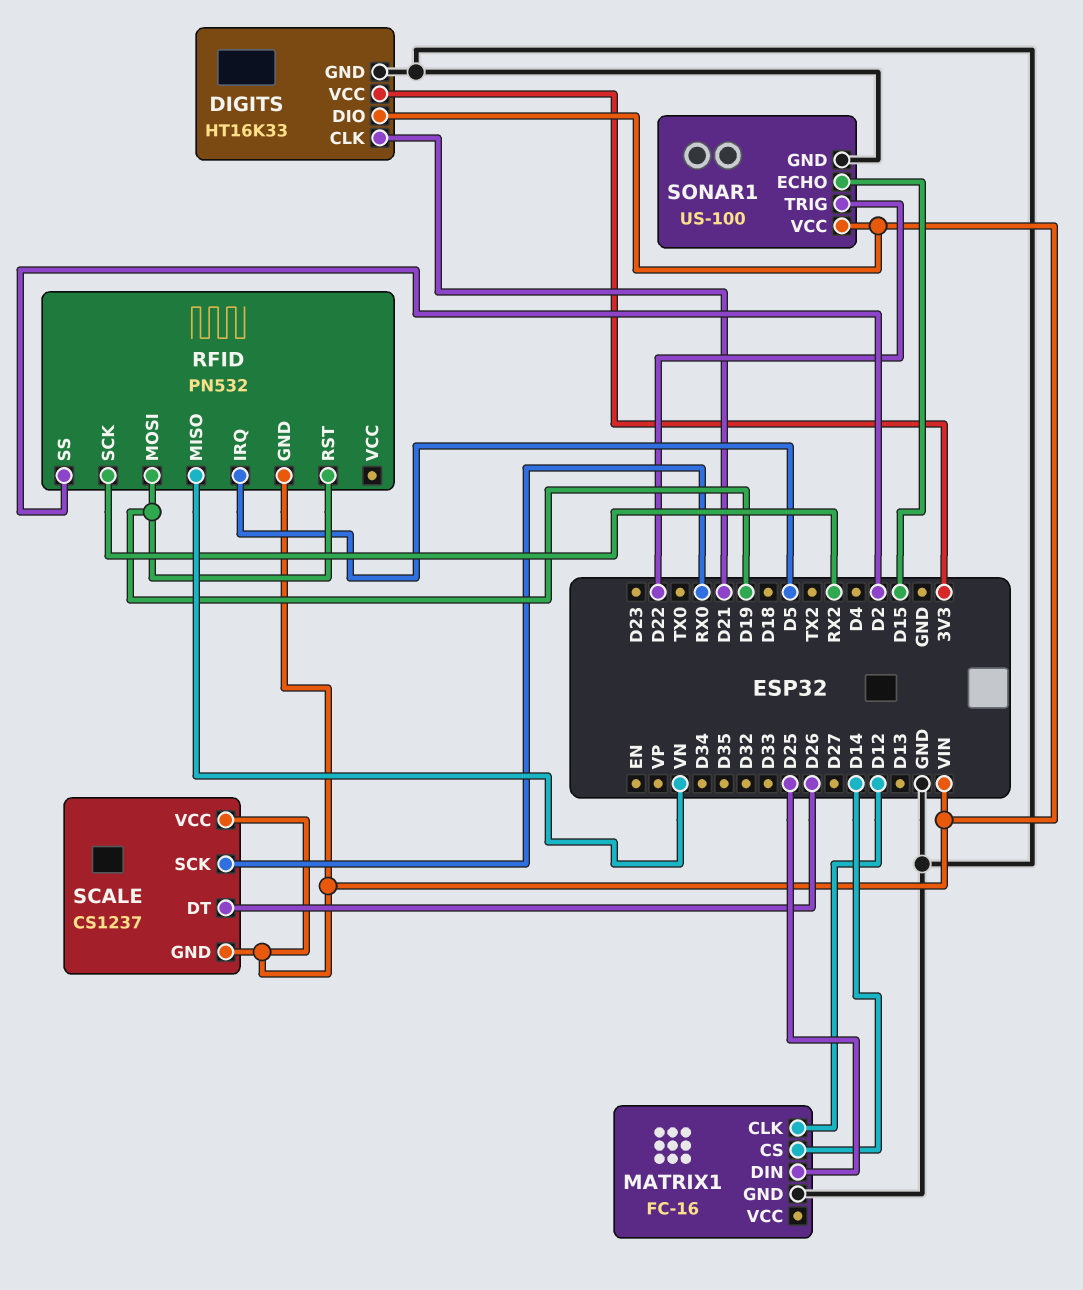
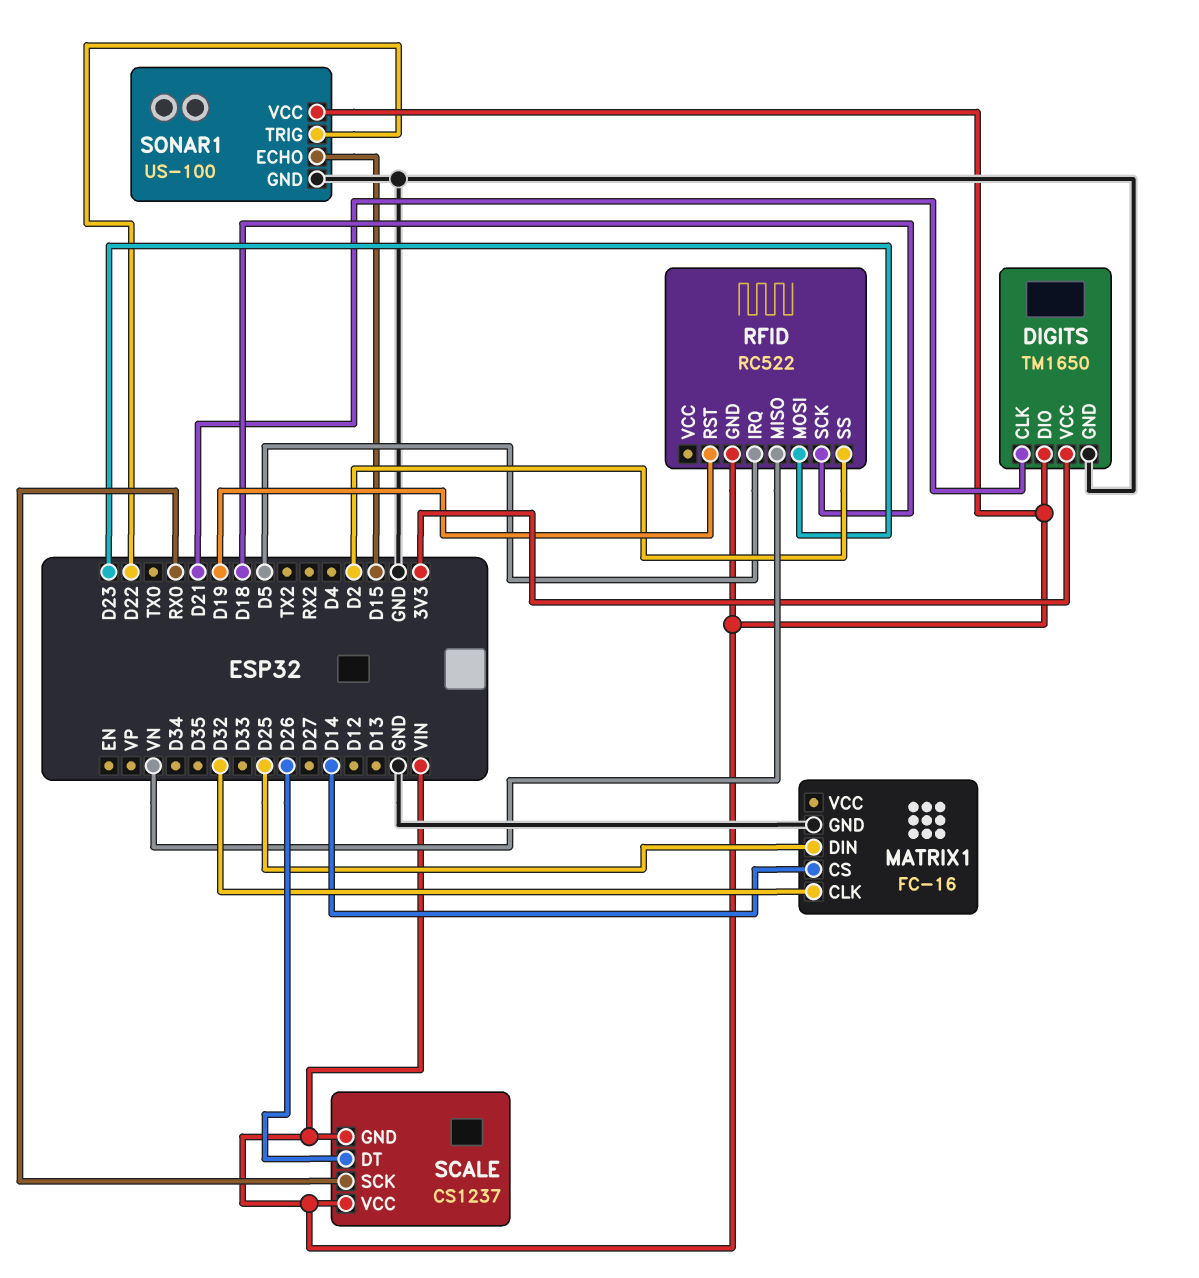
DIGITS: HT16K33 -> TM1650
MATRIX1 pin CLK: D12 -> D32
RFID: PN532 -> RC522
RFID pin MOSI: D19 -> D23
RFID pin SCK: RX2 -> D18

